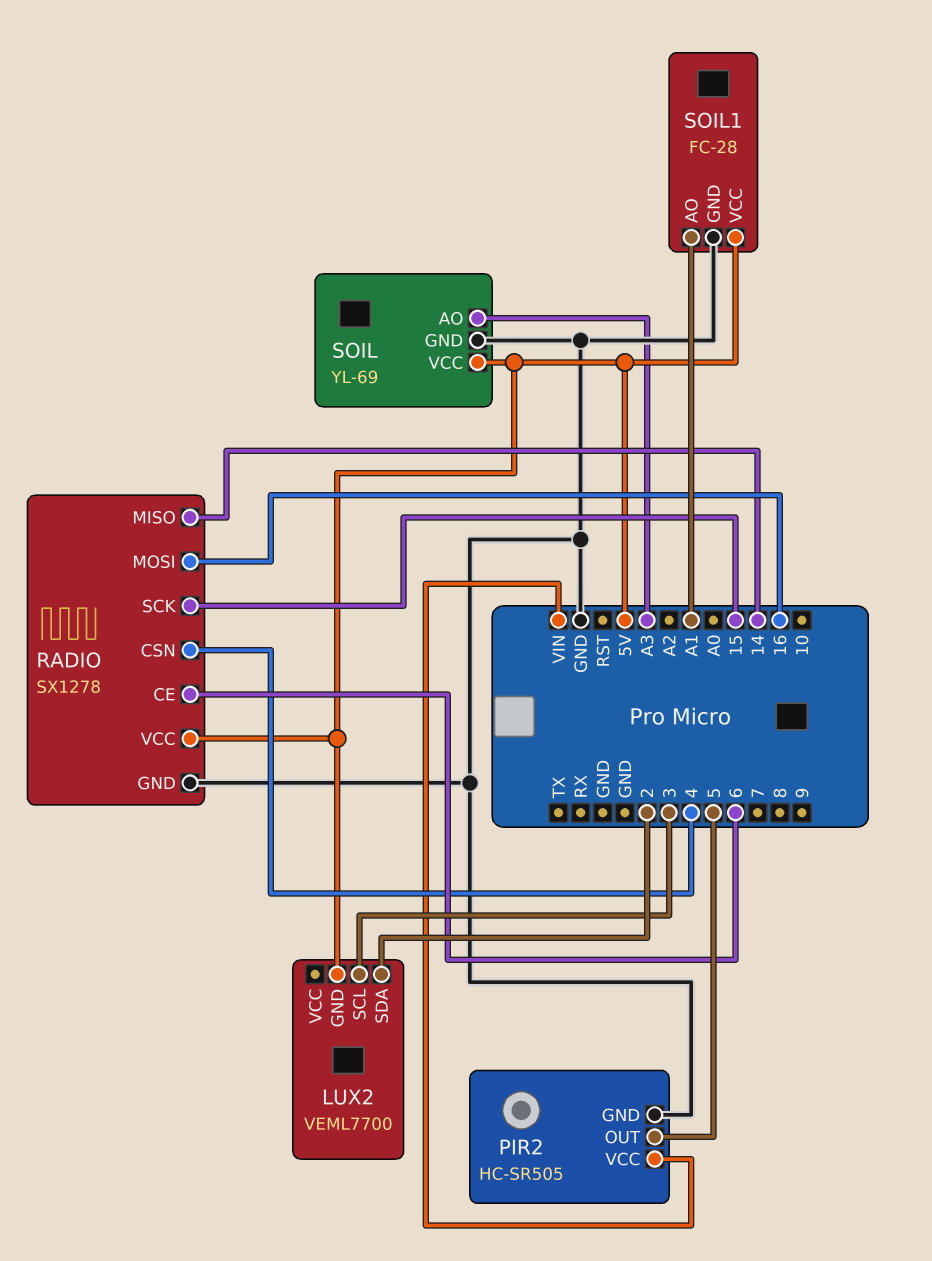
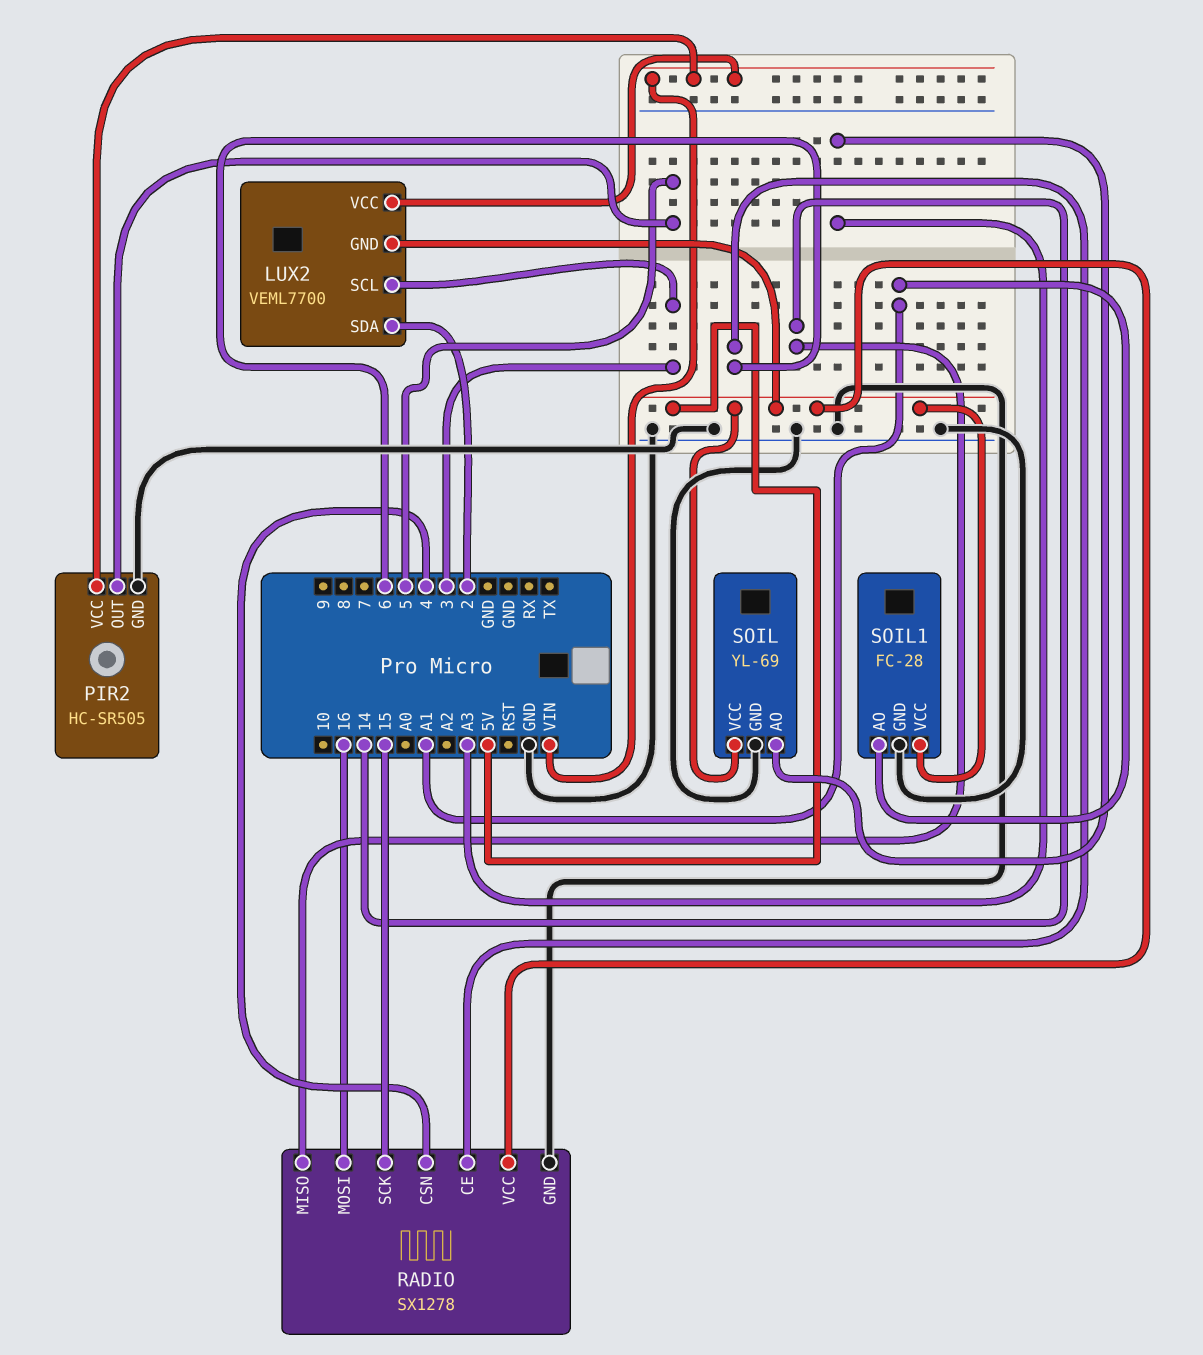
LUX2 pin VCC: none -> VIN

